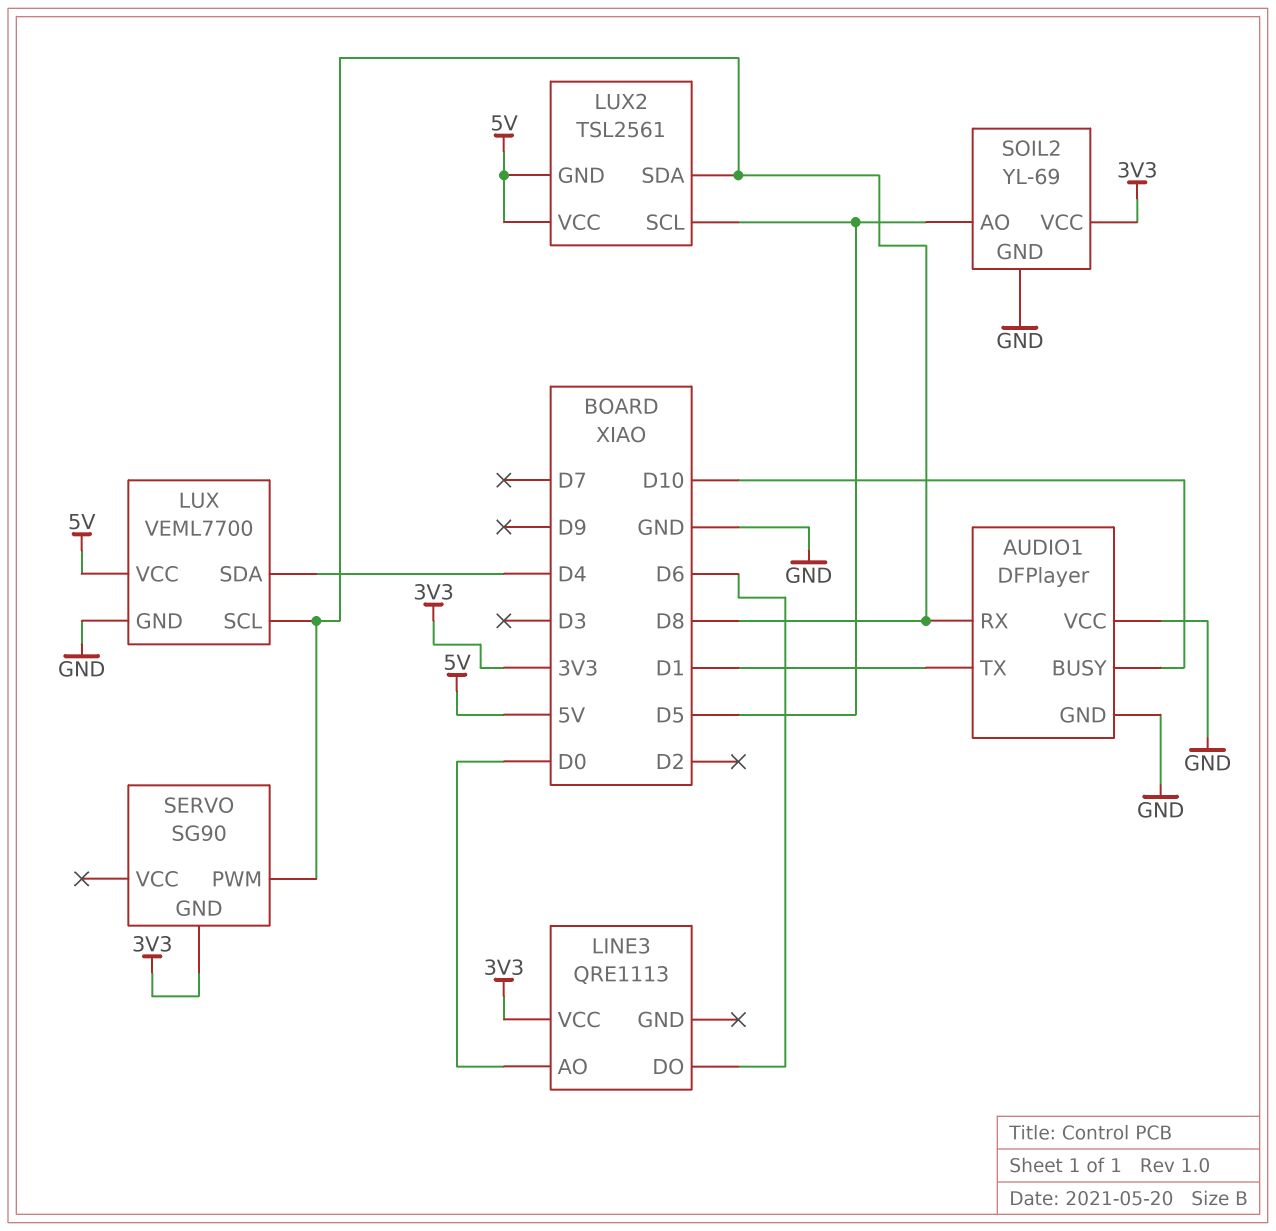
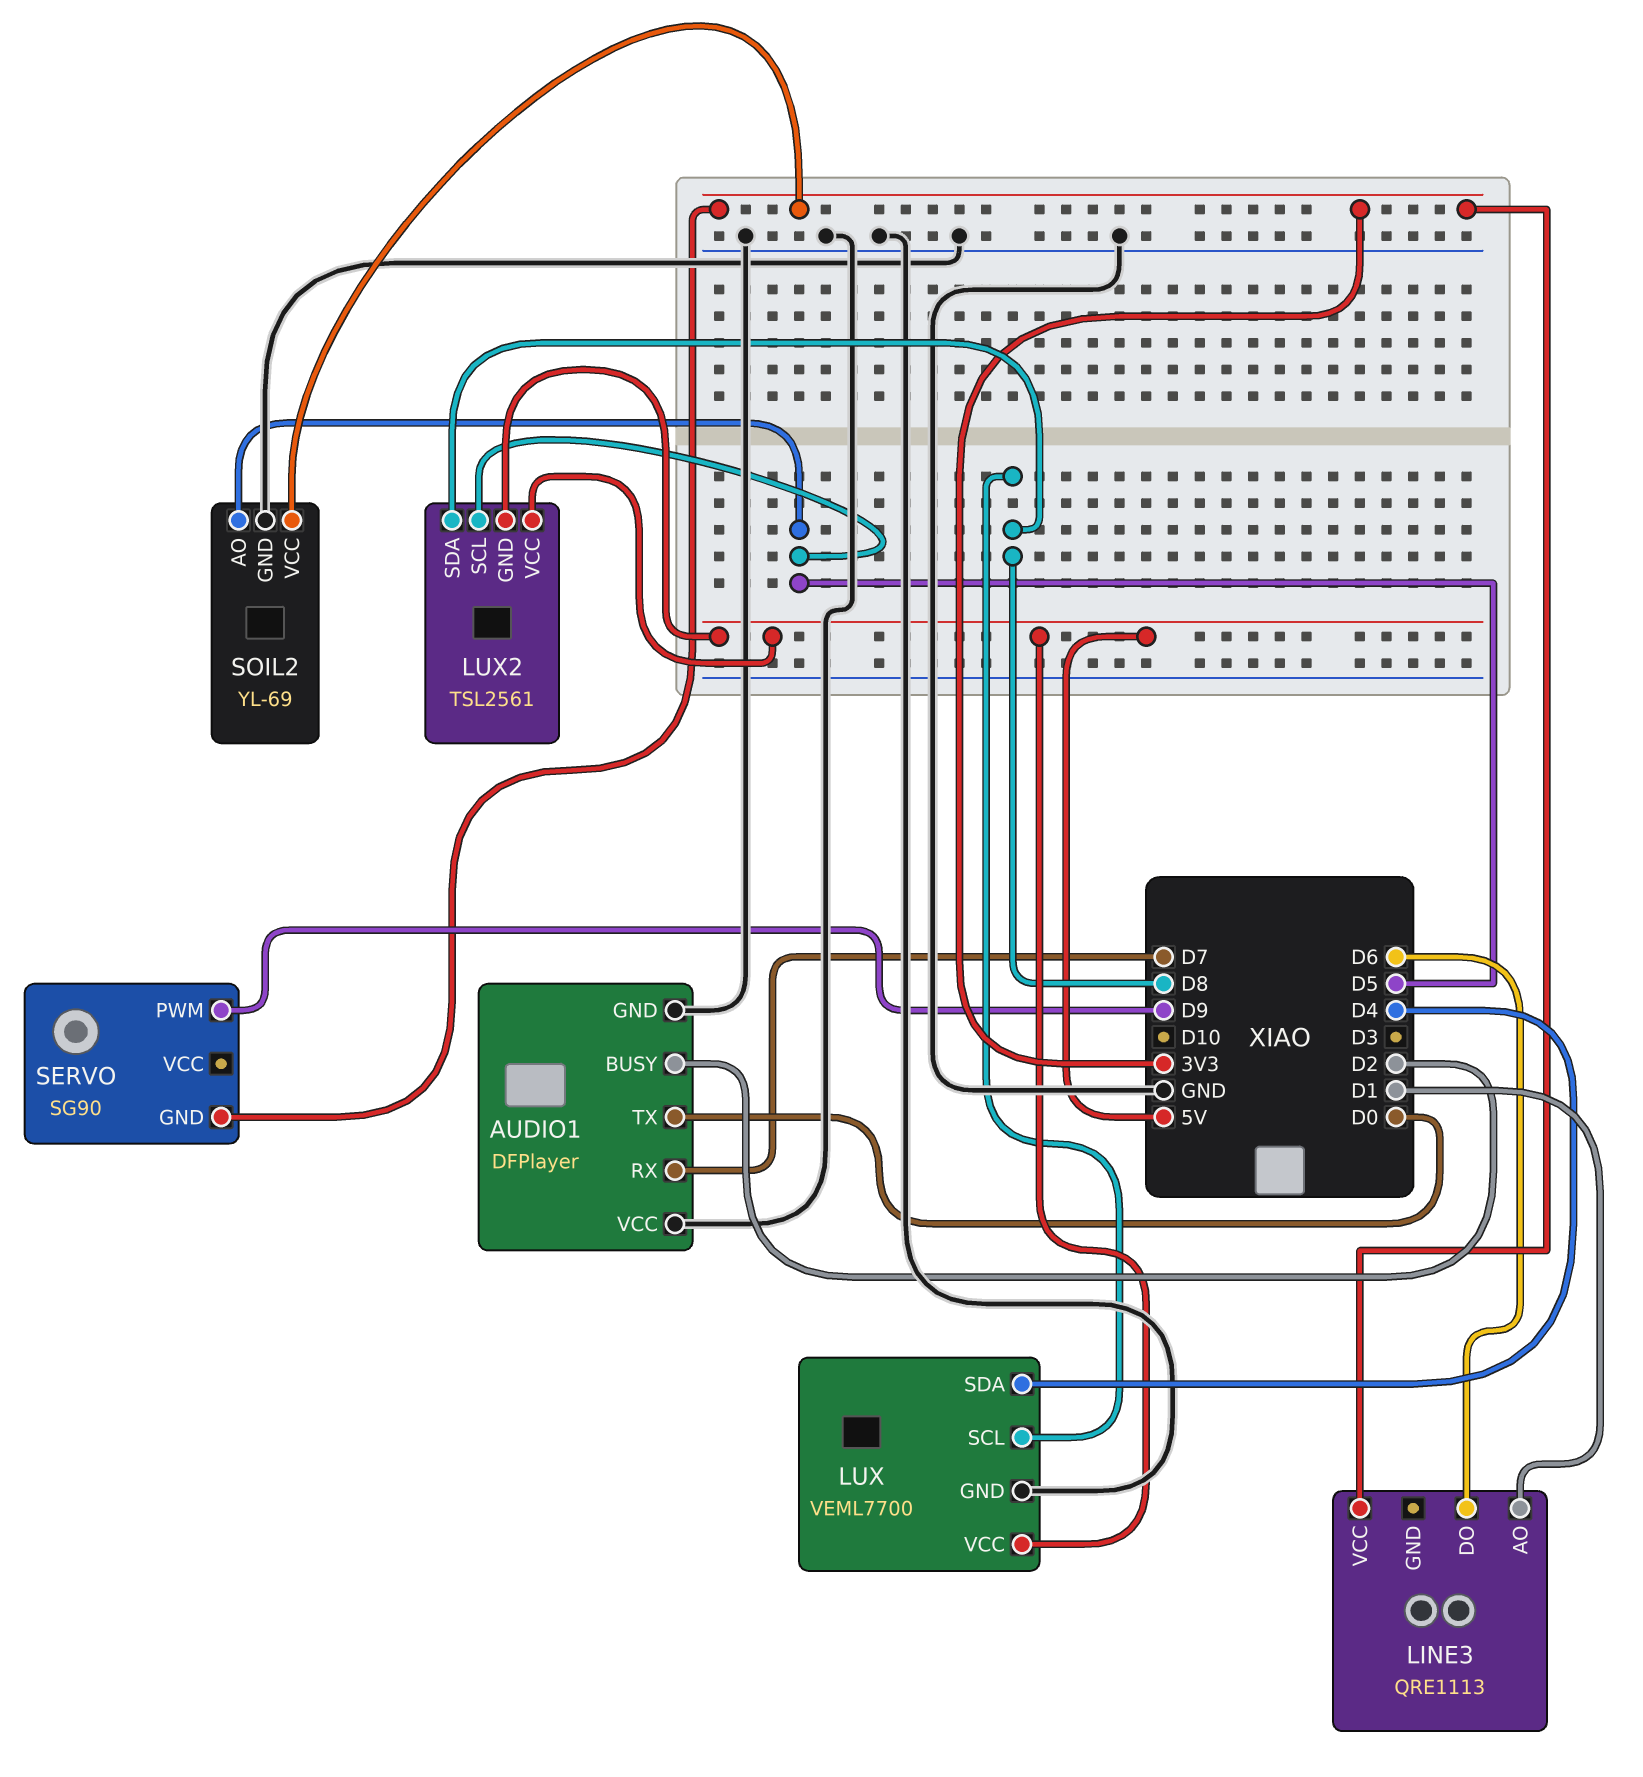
AUDIO1 pin BUSY: D10 -> D2
AUDIO1 pin RX: D8 -> D7
AUDIO1 pin TX: D1 -> D0
LINE3 pin AO: D0 -> D1
SERVO pin PWM: D8 -> D9

